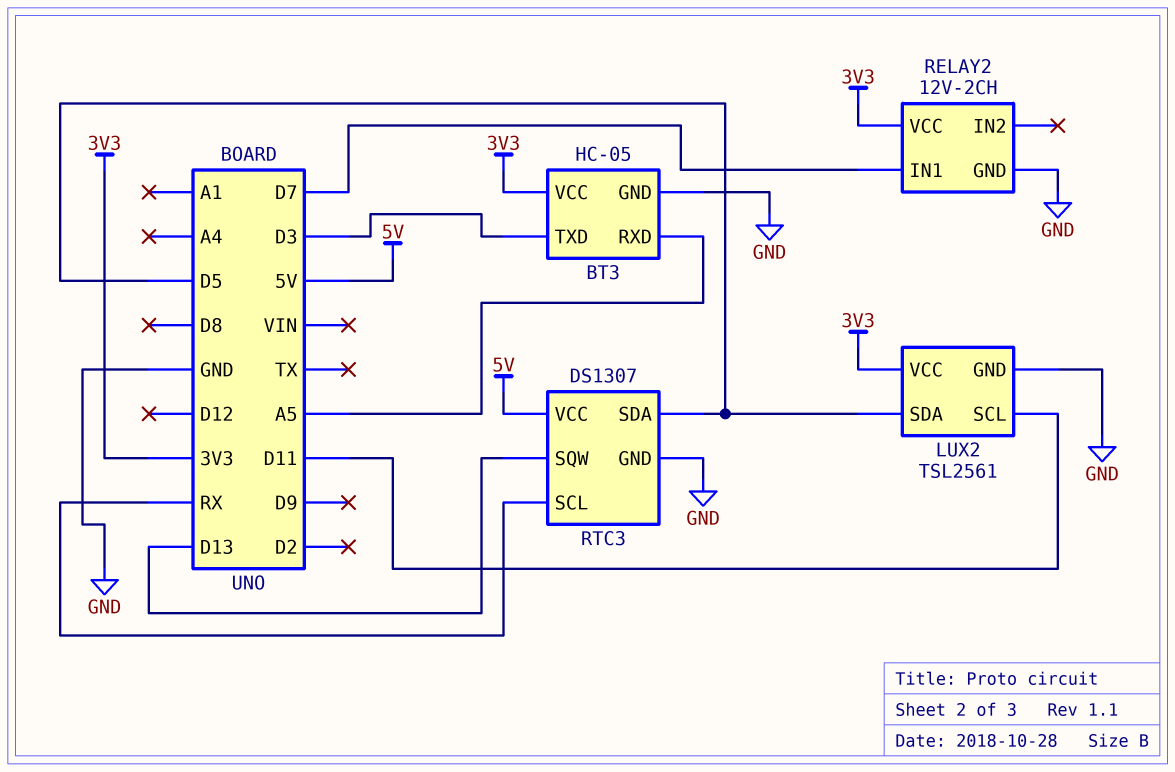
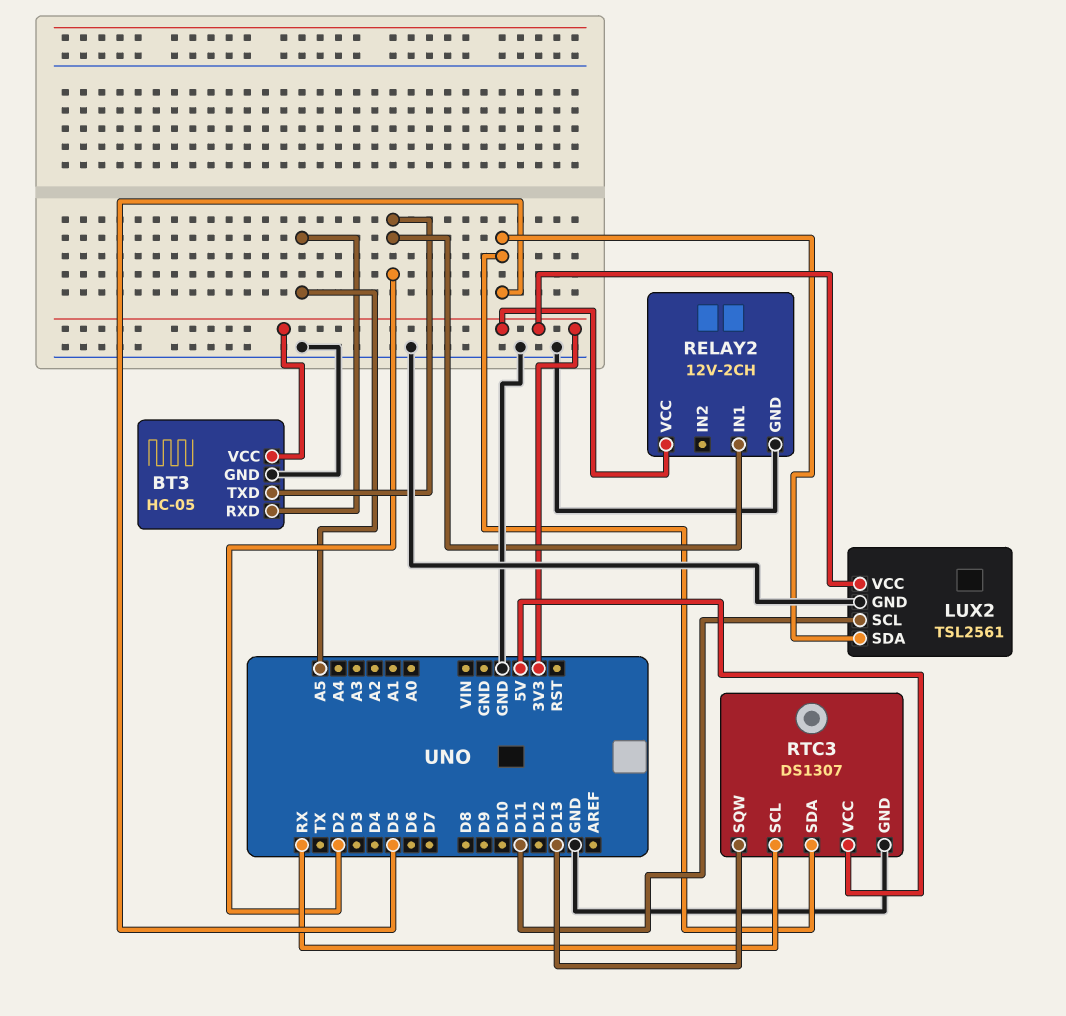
BT3 pin TXD: D3 -> D2
RELAY2 pin IN1: D7 -> D2

